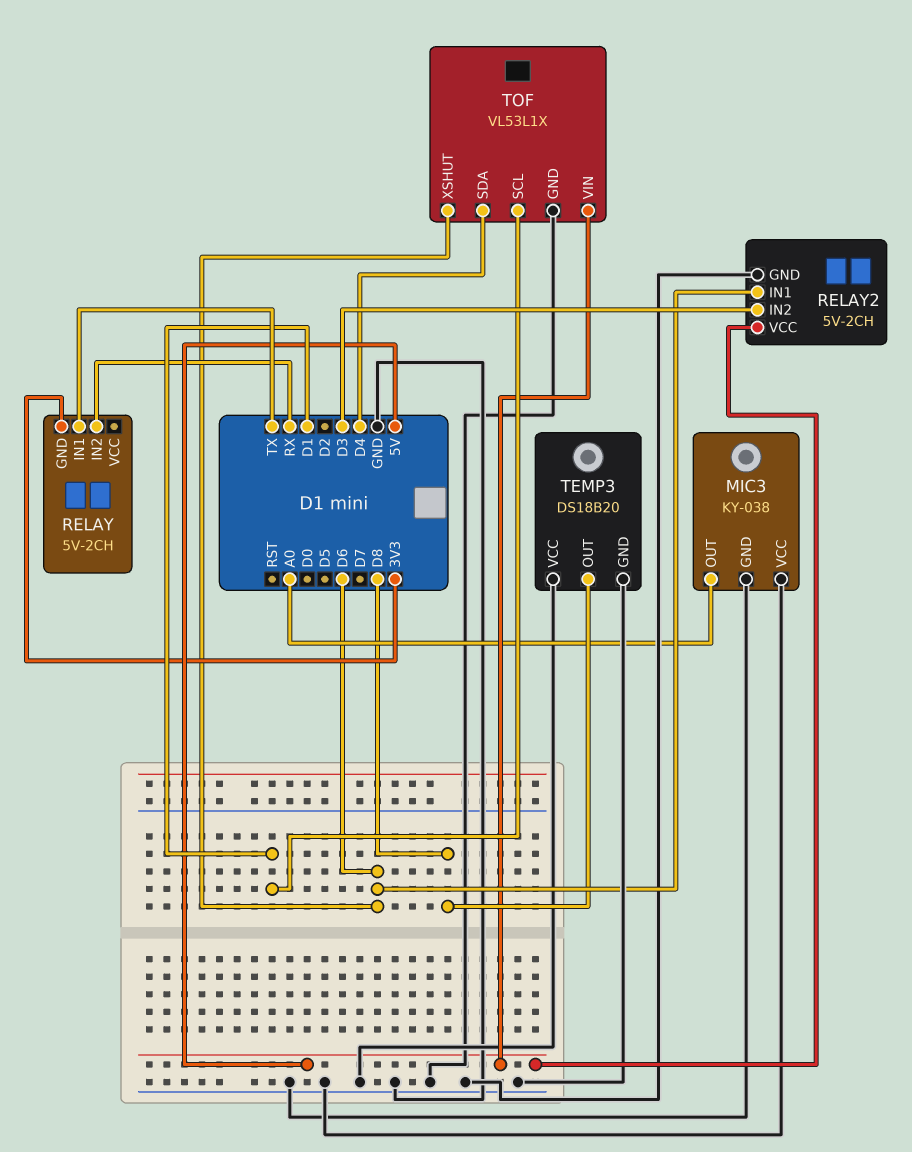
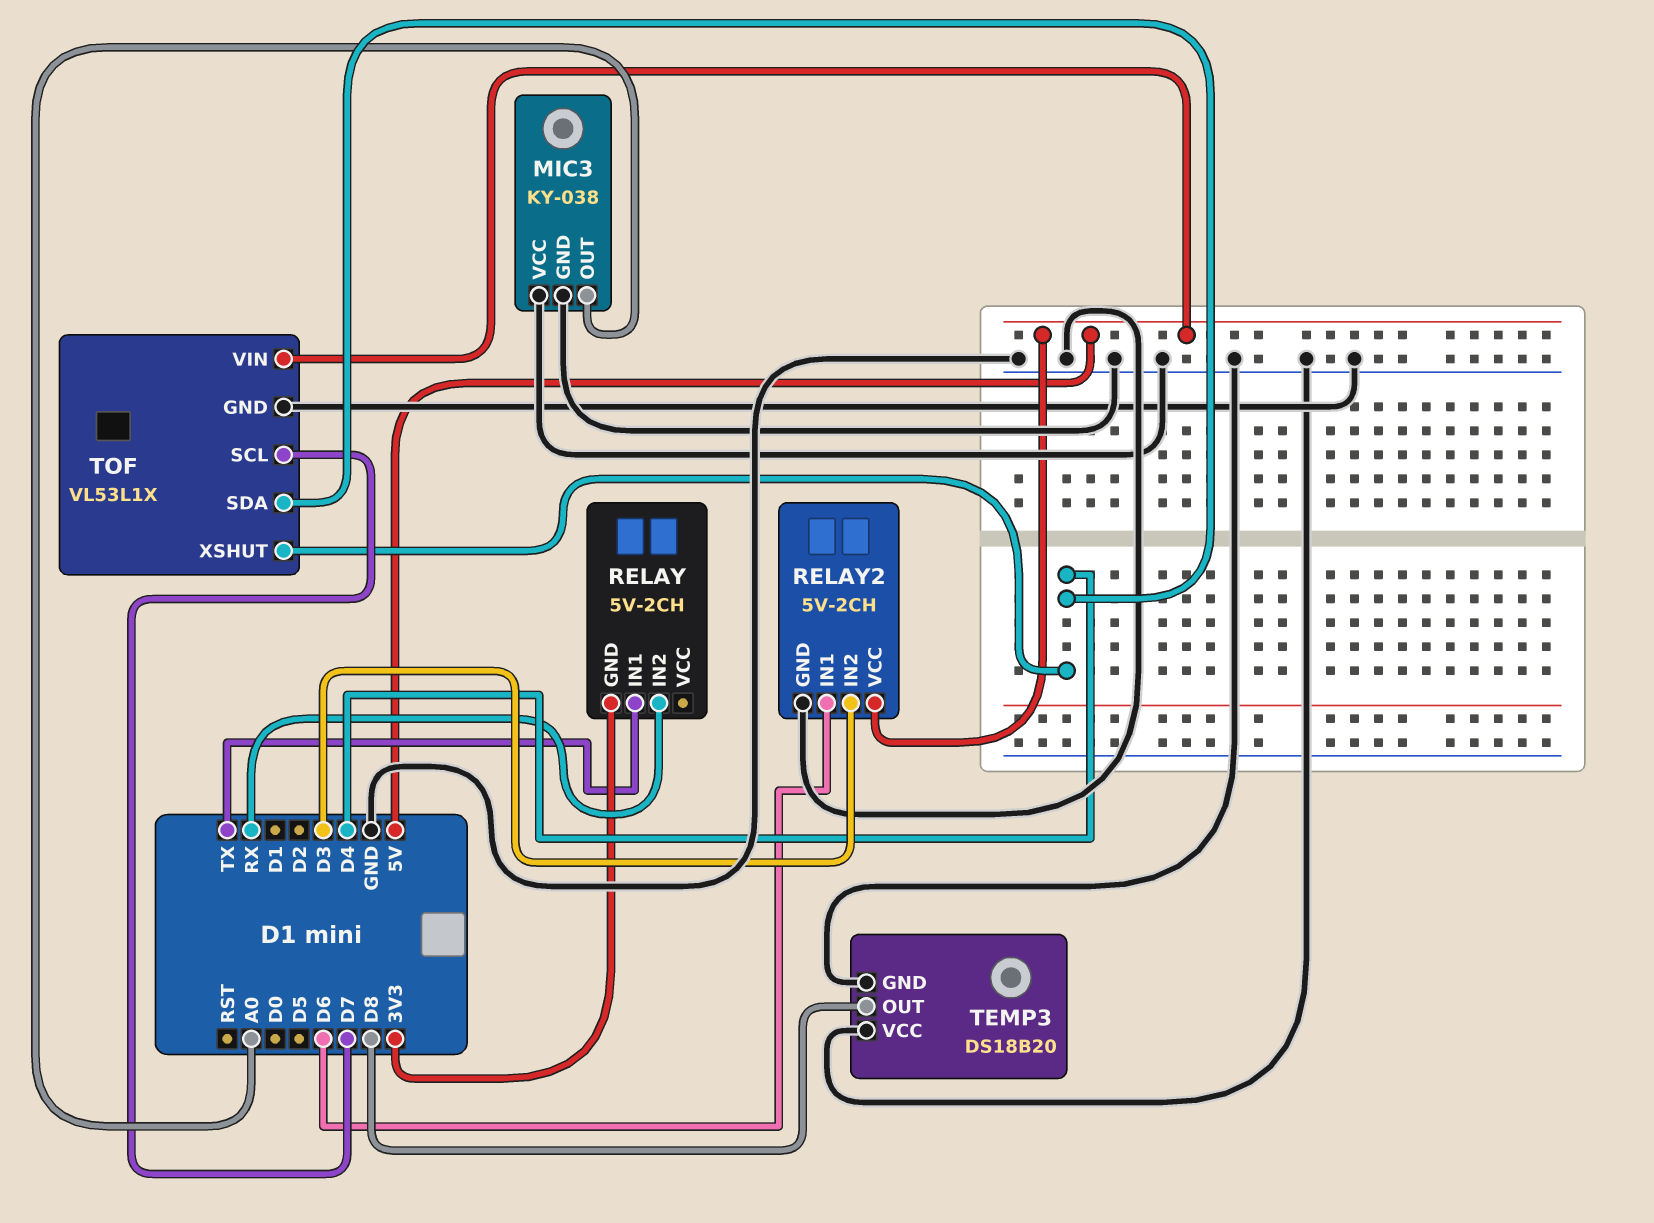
TOF pin SCL: D1 -> D7
TOF pin XSHUT: D6 -> D4

